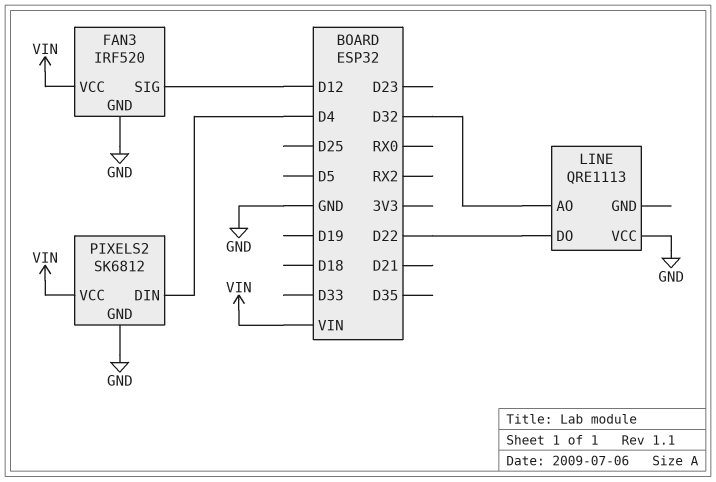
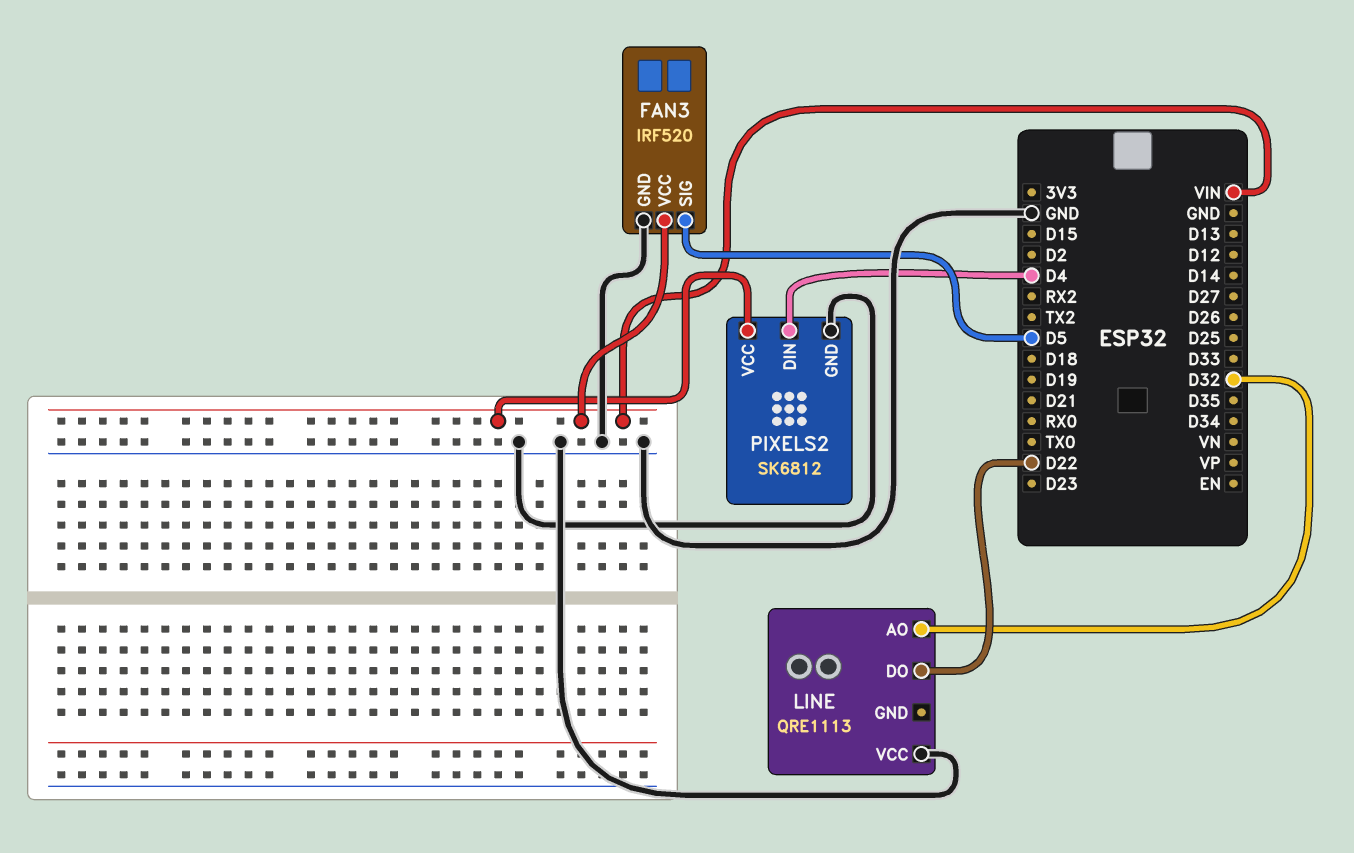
FAN3 pin SIG: D12 -> D5

